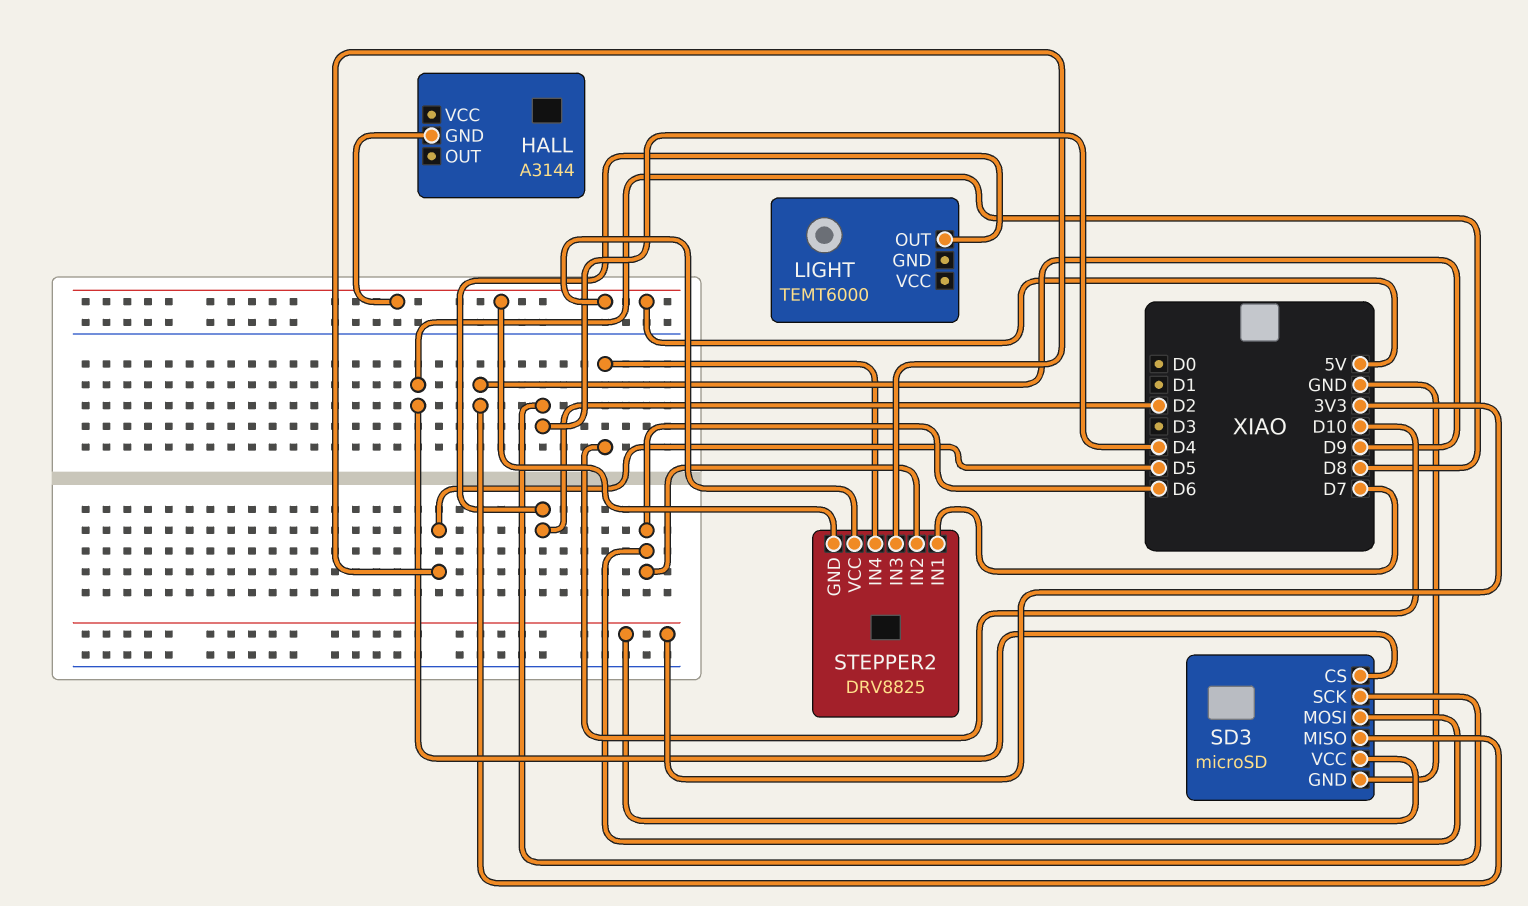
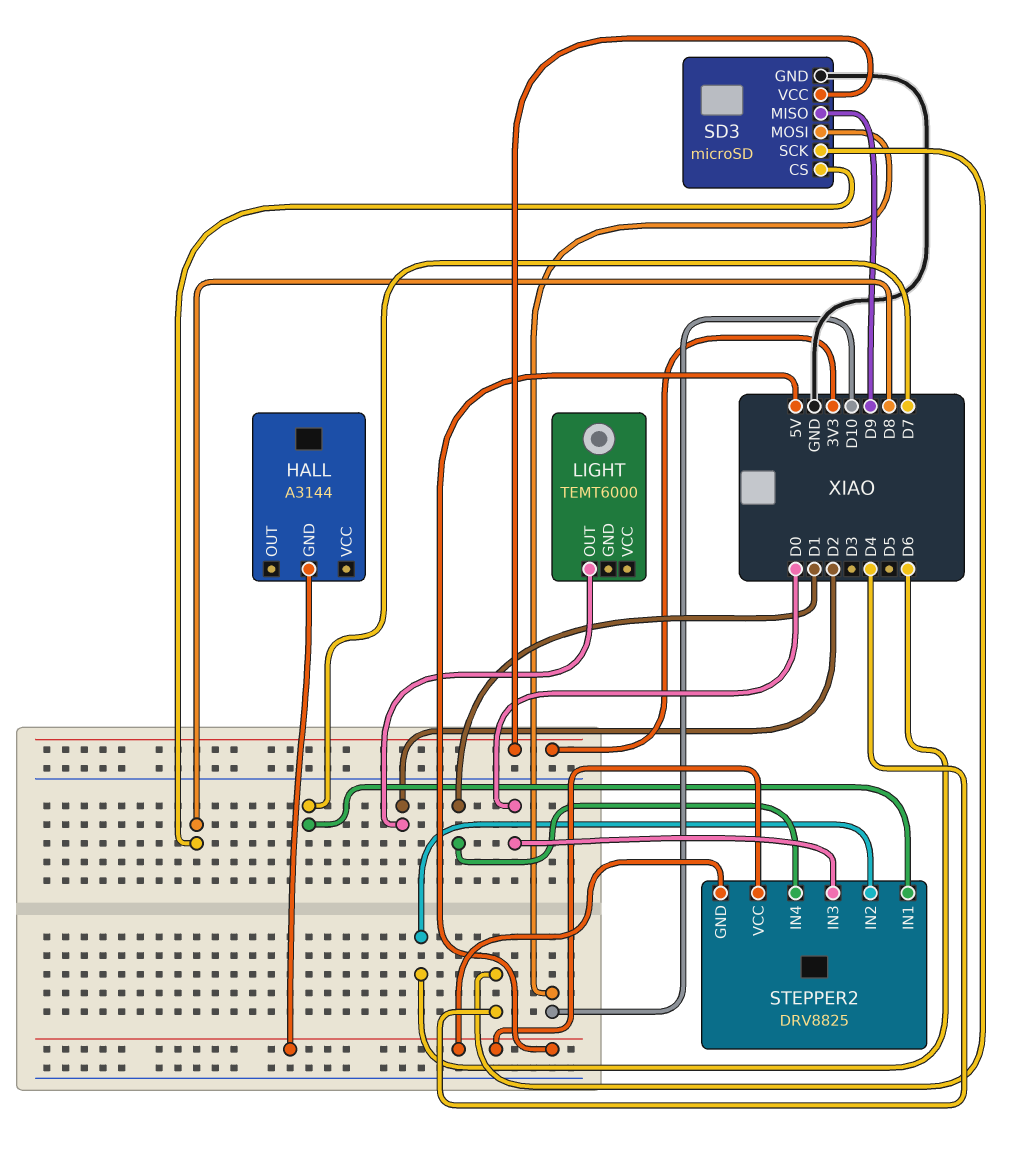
SD3 pin MOSI: D6 -> D10
STEPPER2 pin IN3: D5 -> D0
STEPPER2 pin IN4: D10 -> D1

